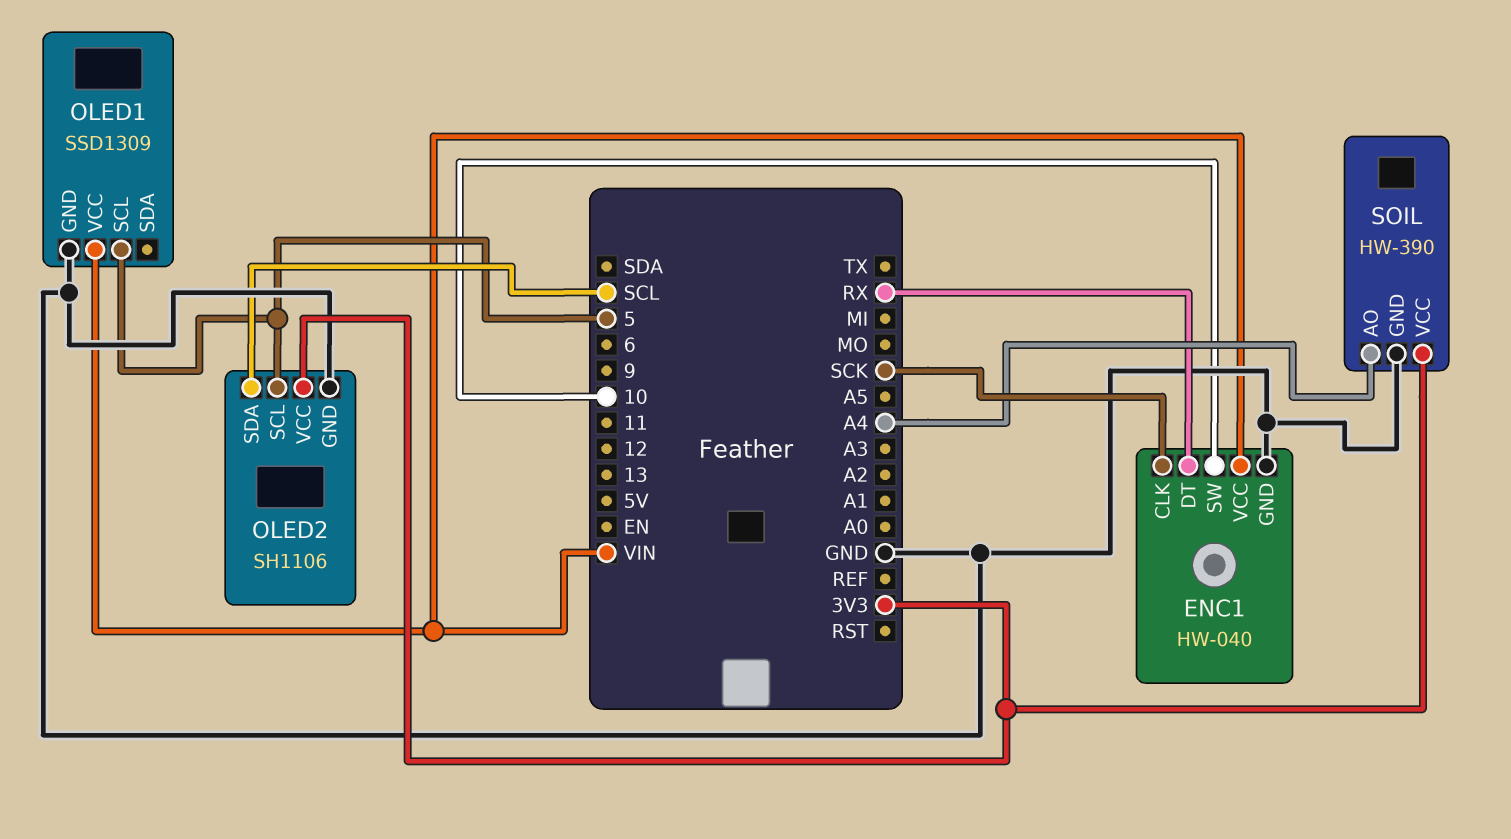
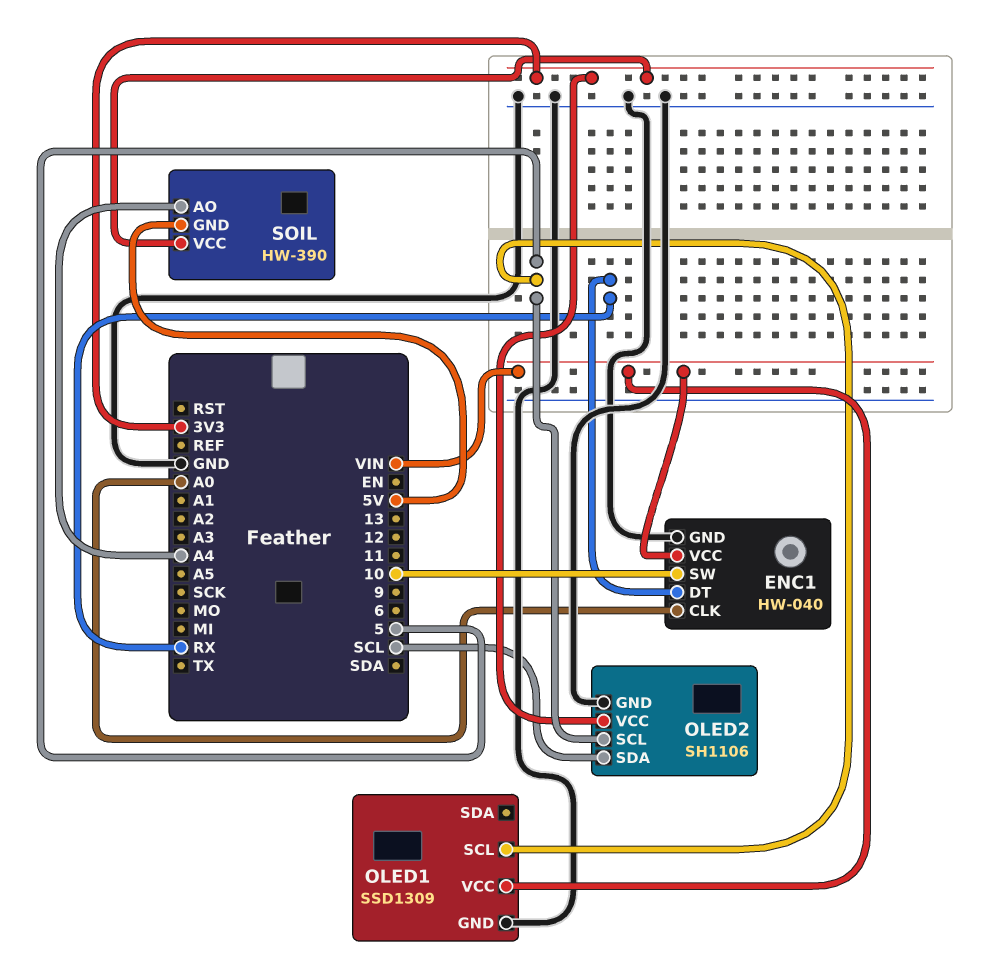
ENC1 pin CLK: SCK -> A0
SOIL pin GND: GND -> 5V

